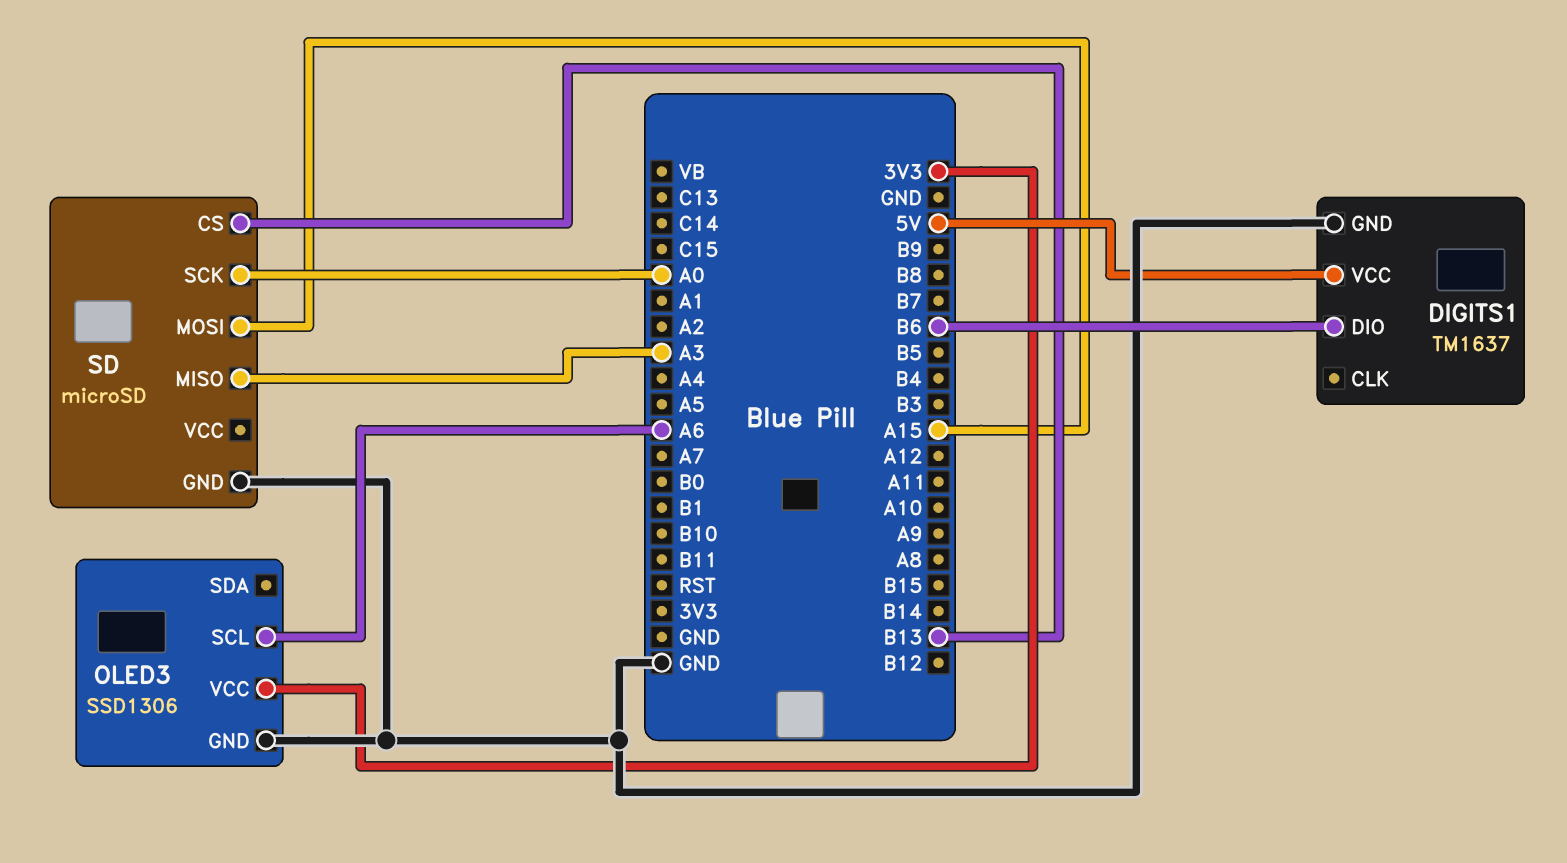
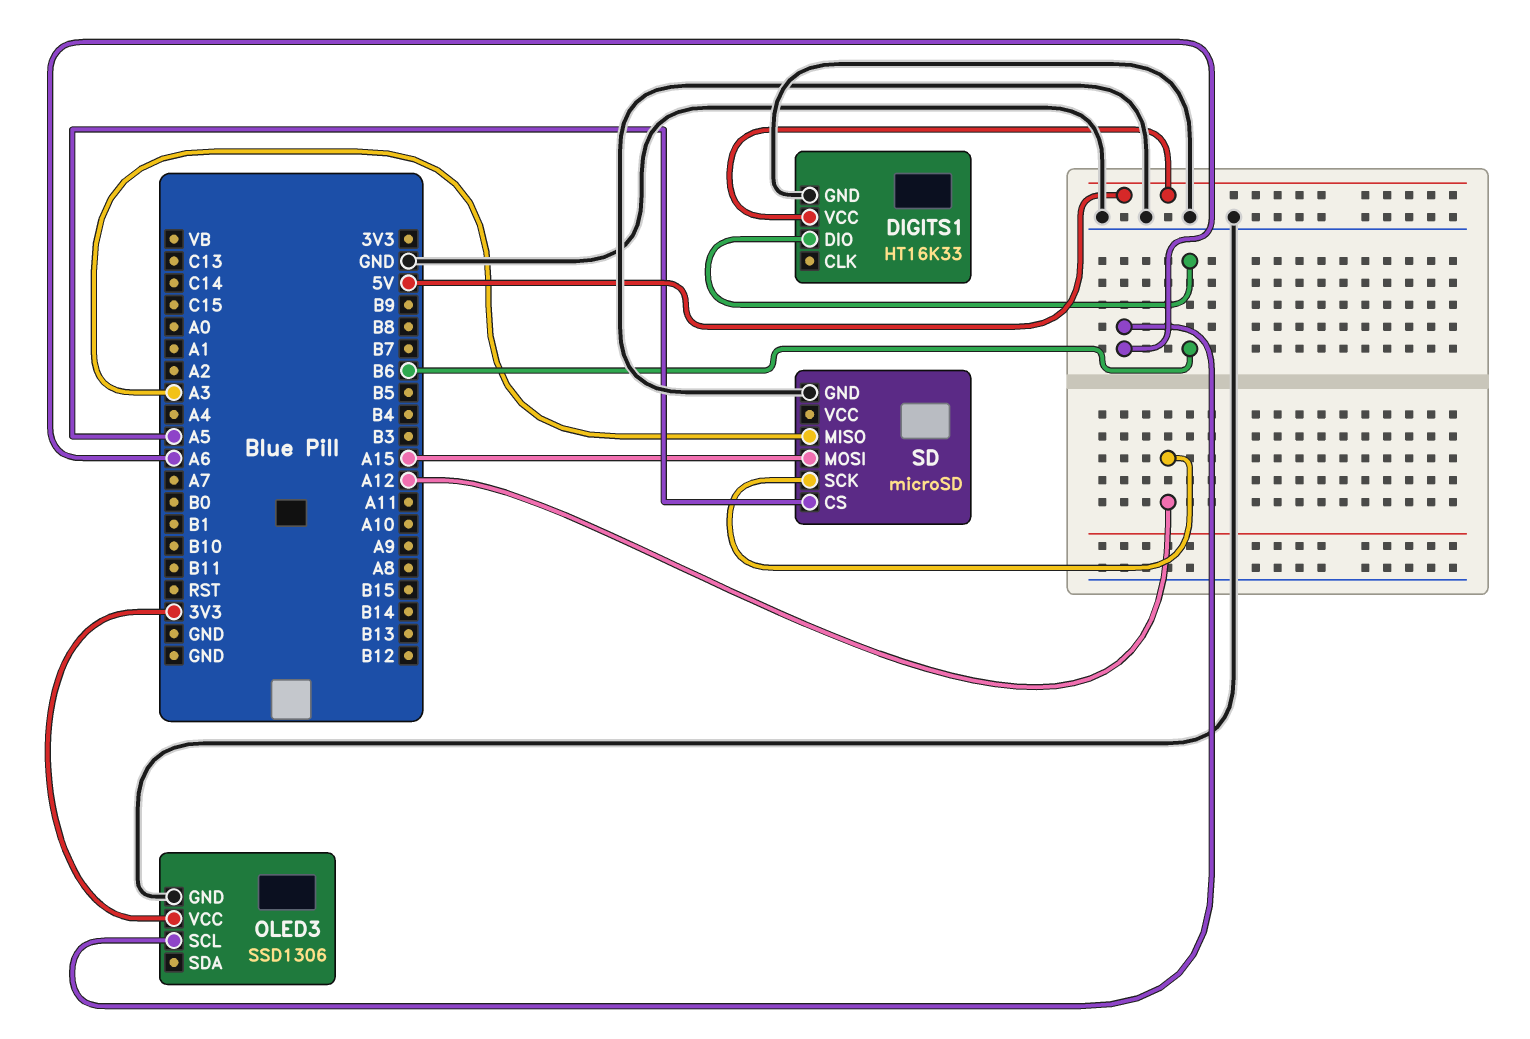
DIGITS1: TM1637 -> HT16K33
SD pin CS: B13 -> A5
SD pin SCK: A0 -> A12

